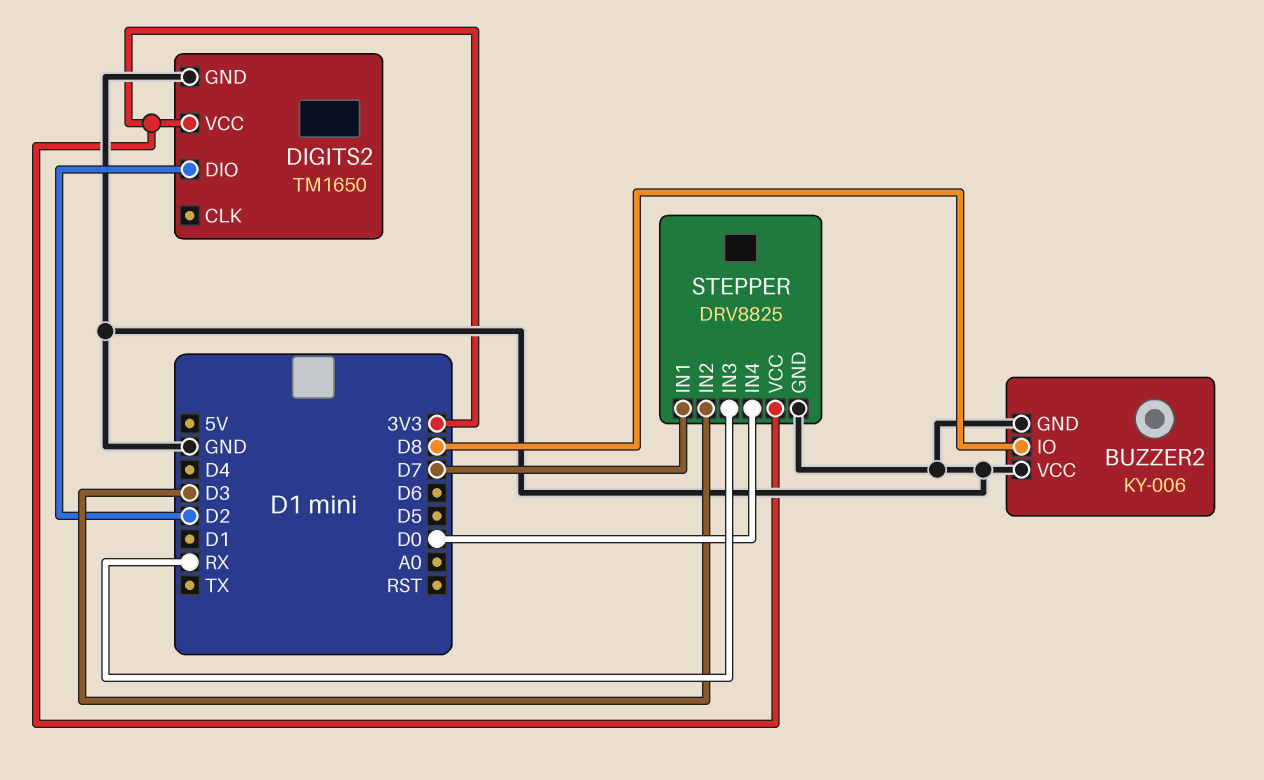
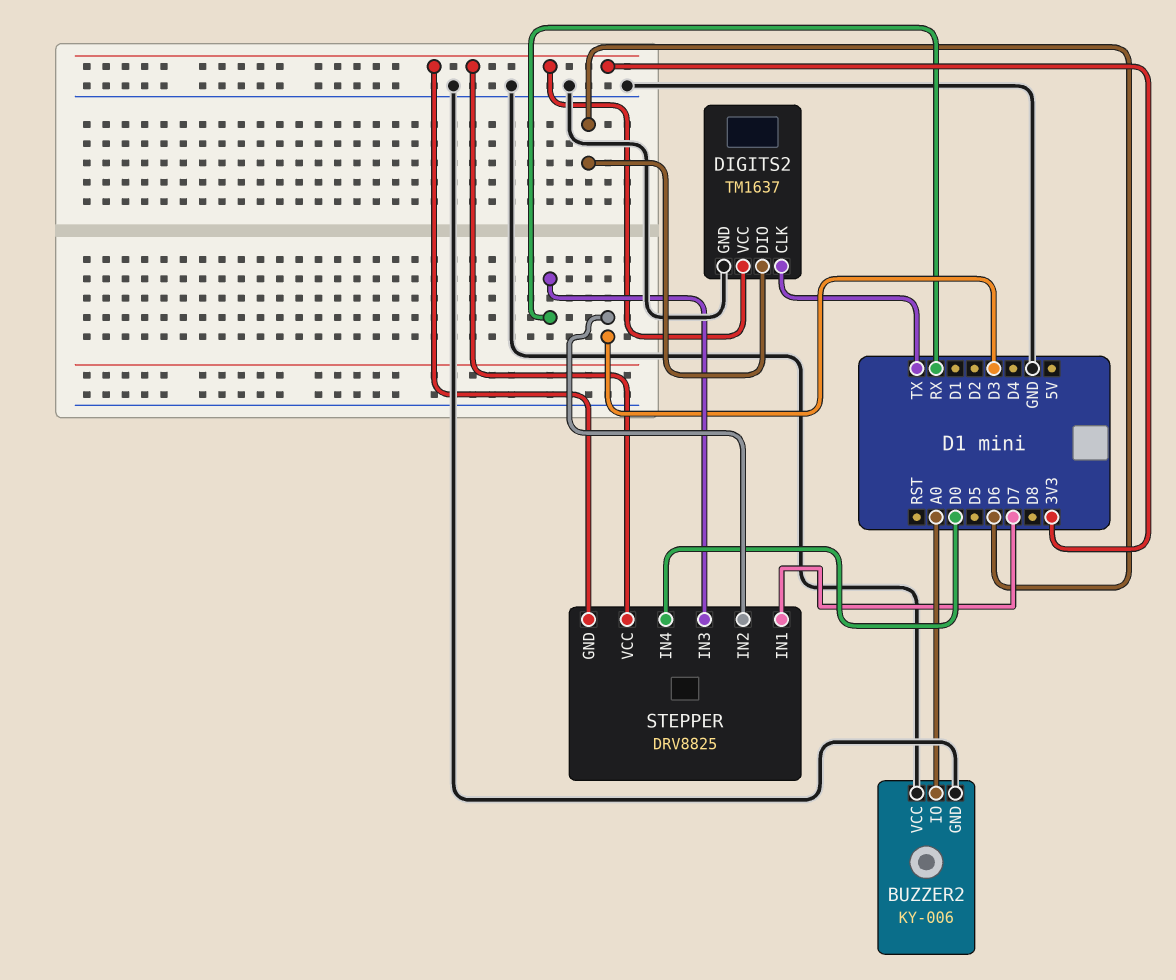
BUZZER2 pin IO: D8 -> A0
DIGITS2: TM1650 -> TM1637
DIGITS2 pin CLK: none -> TX
DIGITS2 pin DIO: D2 -> D6
STEPPER pin GND: GND -> 3V3

